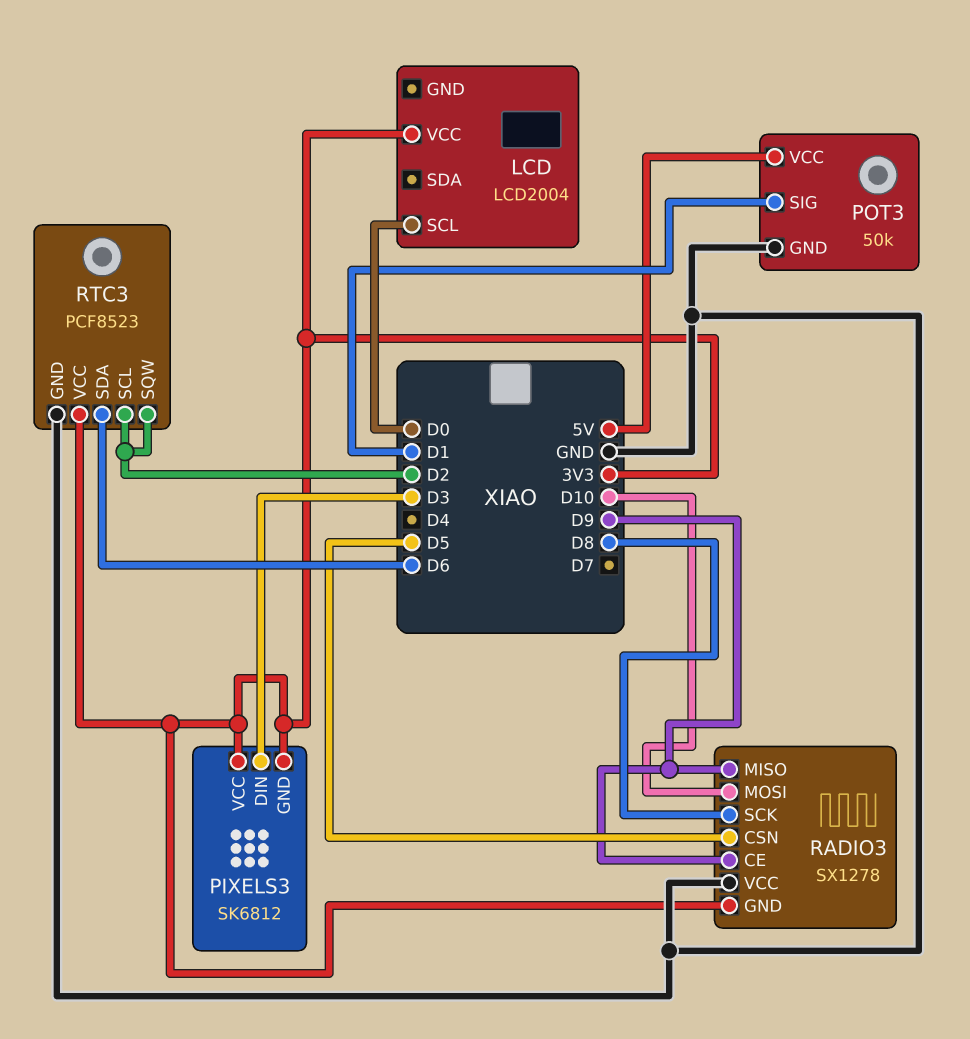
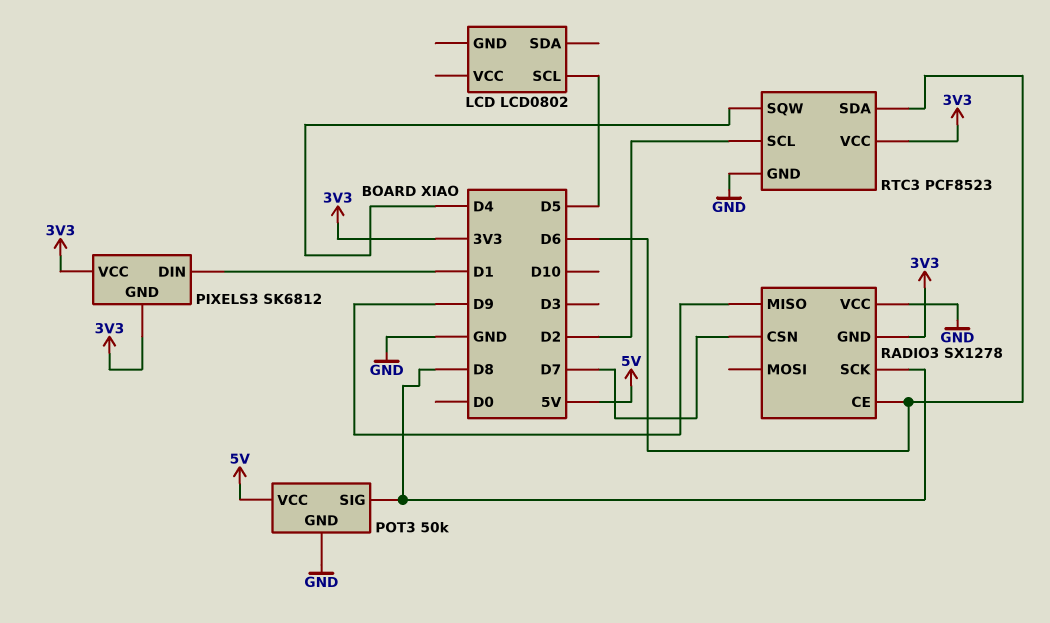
LCD: LCD2004 -> LCD0802
LCD pin SCL: D0 -> D5
LCD pin VCC: 3V3 -> none
PIXELS3 pin DIN: D3 -> D1
POT3 pin SIG: D1 -> D8
RADIO3 pin CE: D9 -> D6
RADIO3 pin CSN: D5 -> D7
RADIO3 pin MOSI: D10 -> none
RTC3 pin SQW: D2 -> D4

